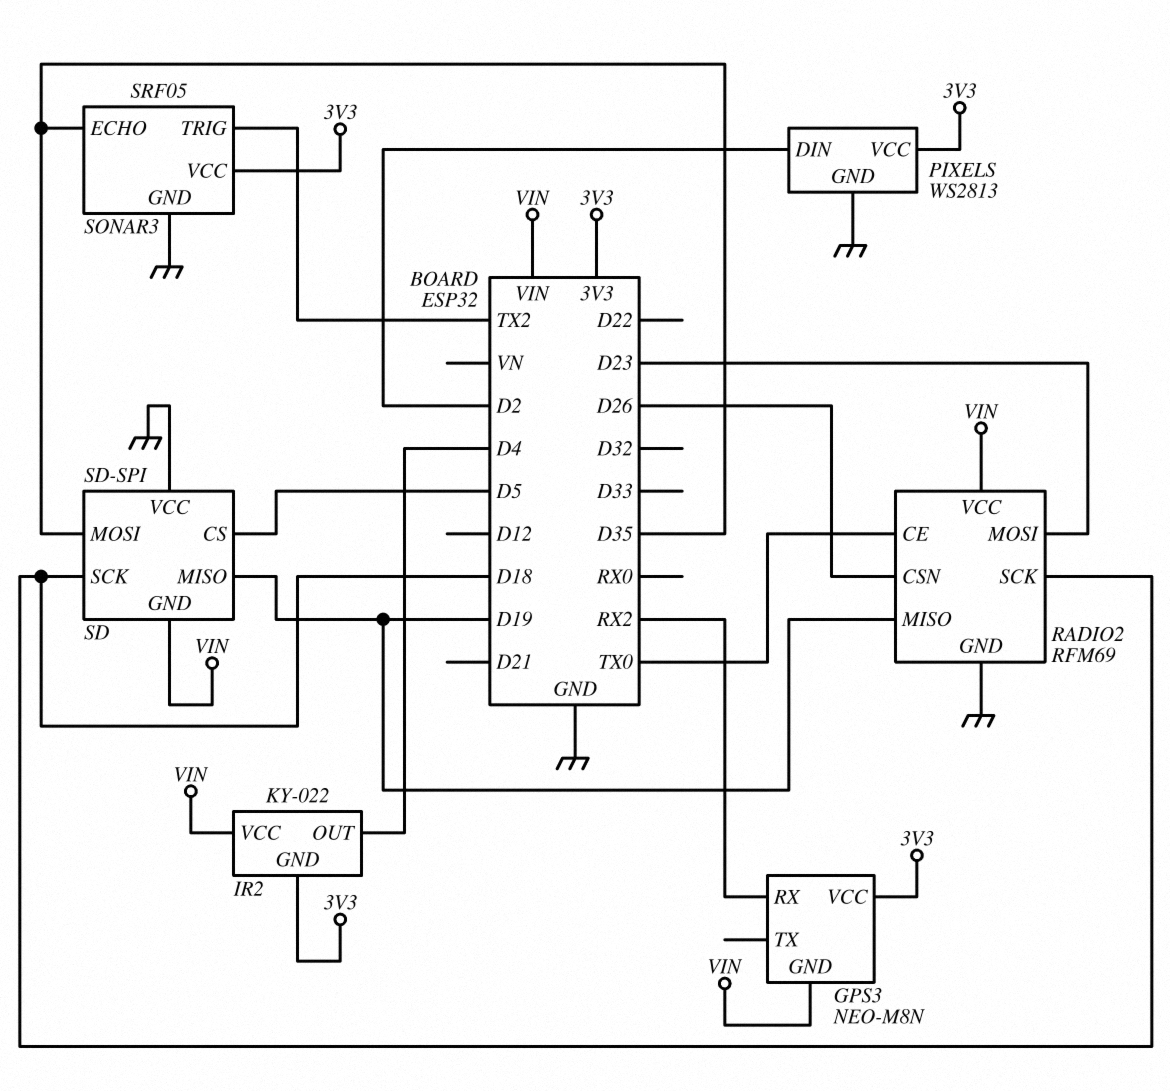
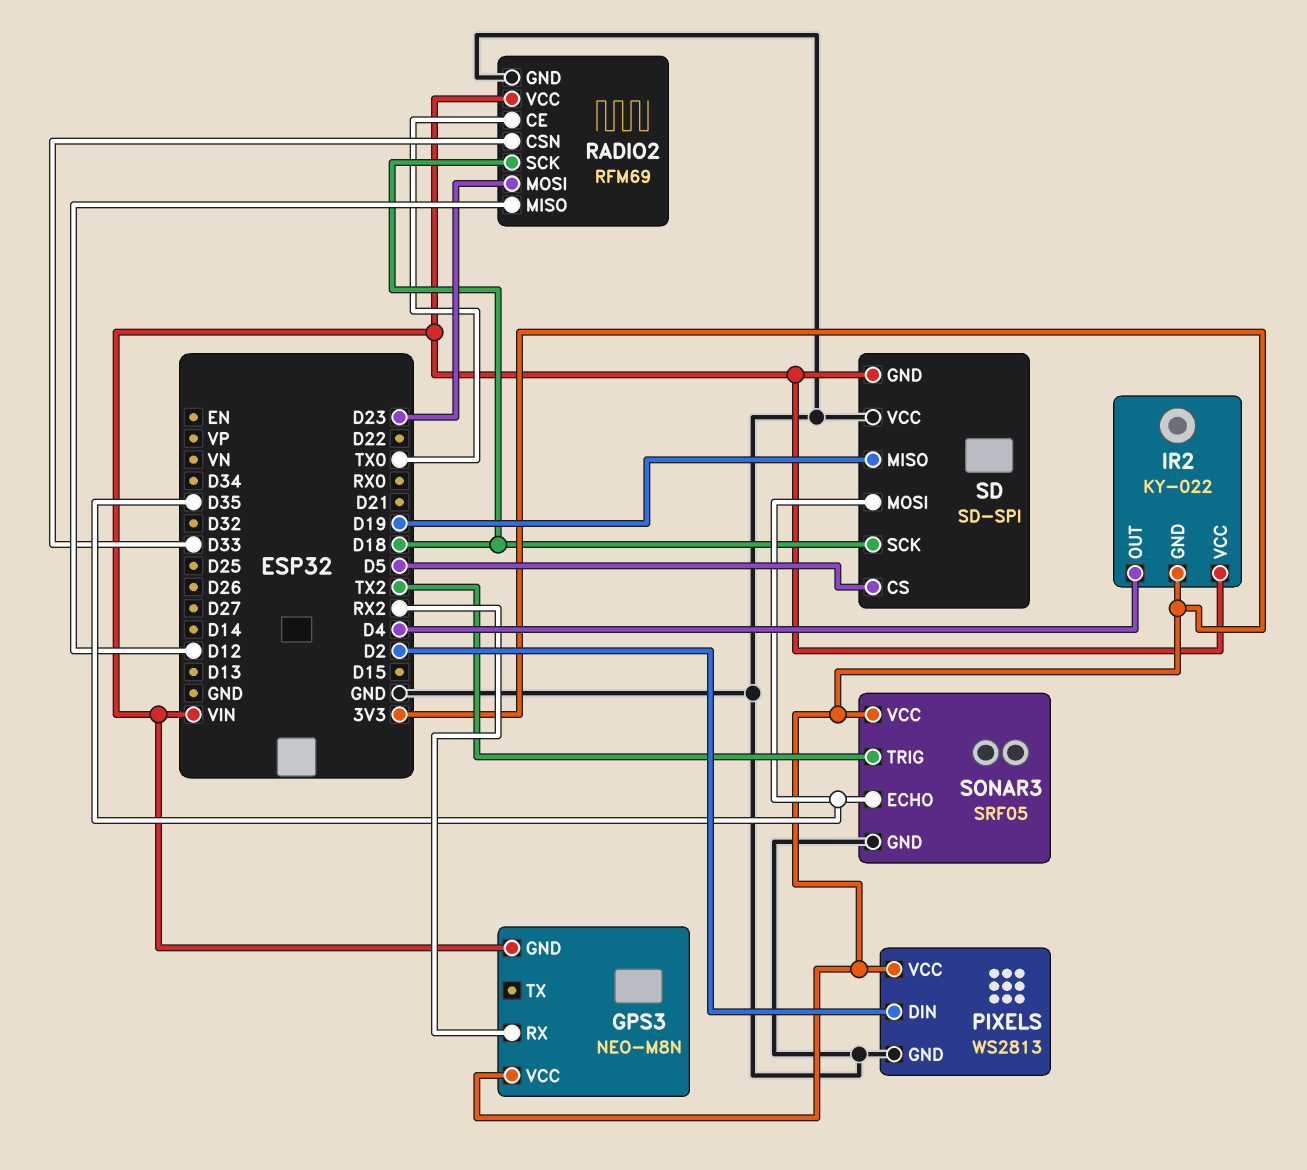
RADIO2 pin CSN: D26 -> D33
RADIO2 pin MISO: D19 -> D12

